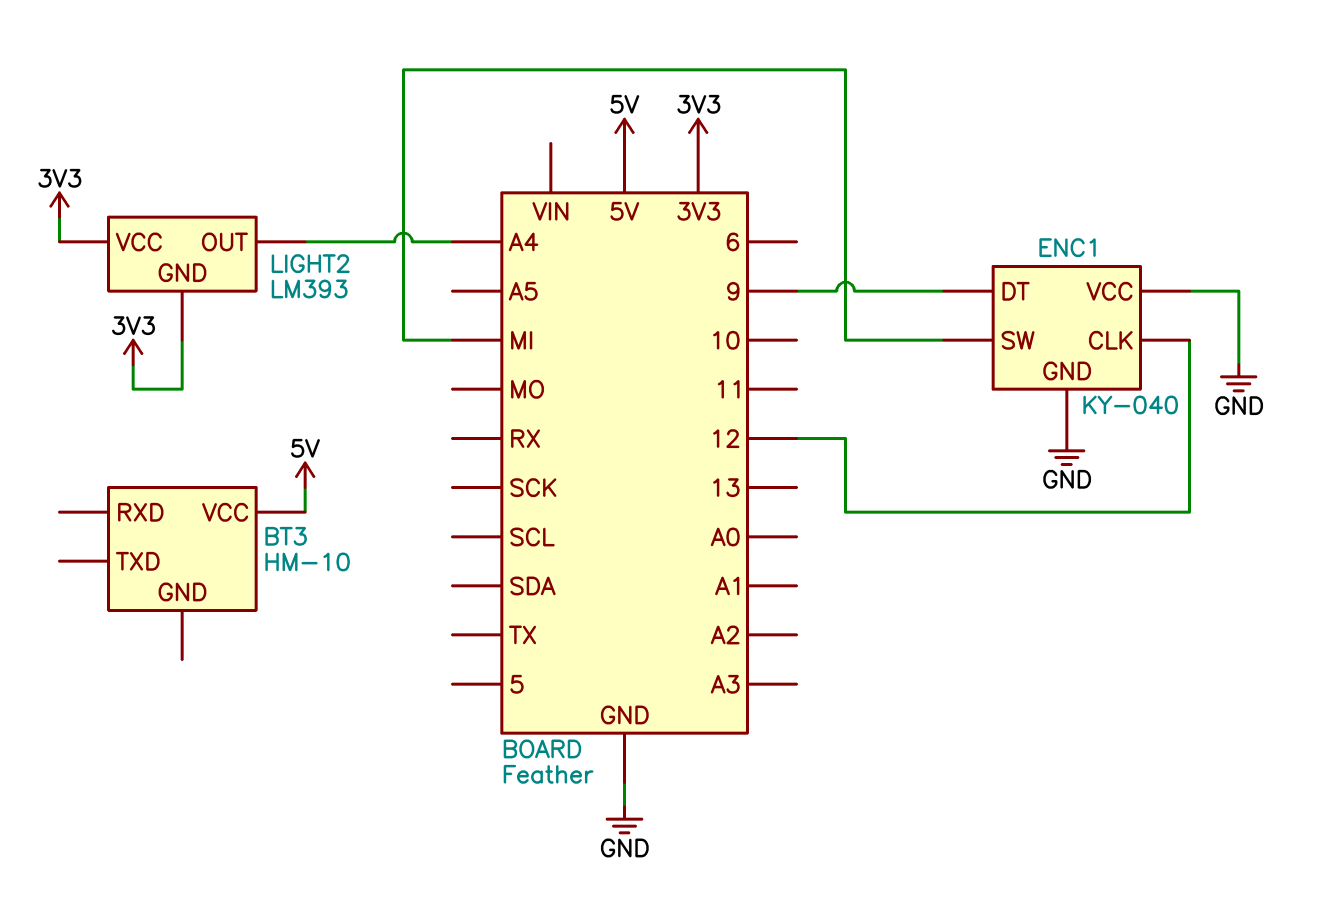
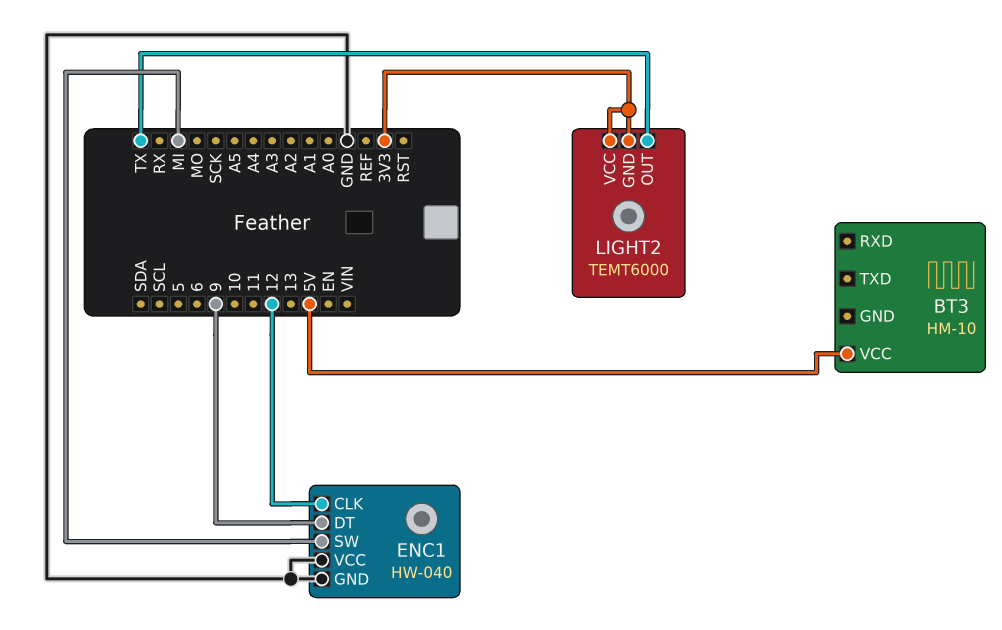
ENC1: KY-040 -> HW-040
LIGHT2: LM393 -> TEMT6000
LIGHT2 pin OUT: A4 -> TX

